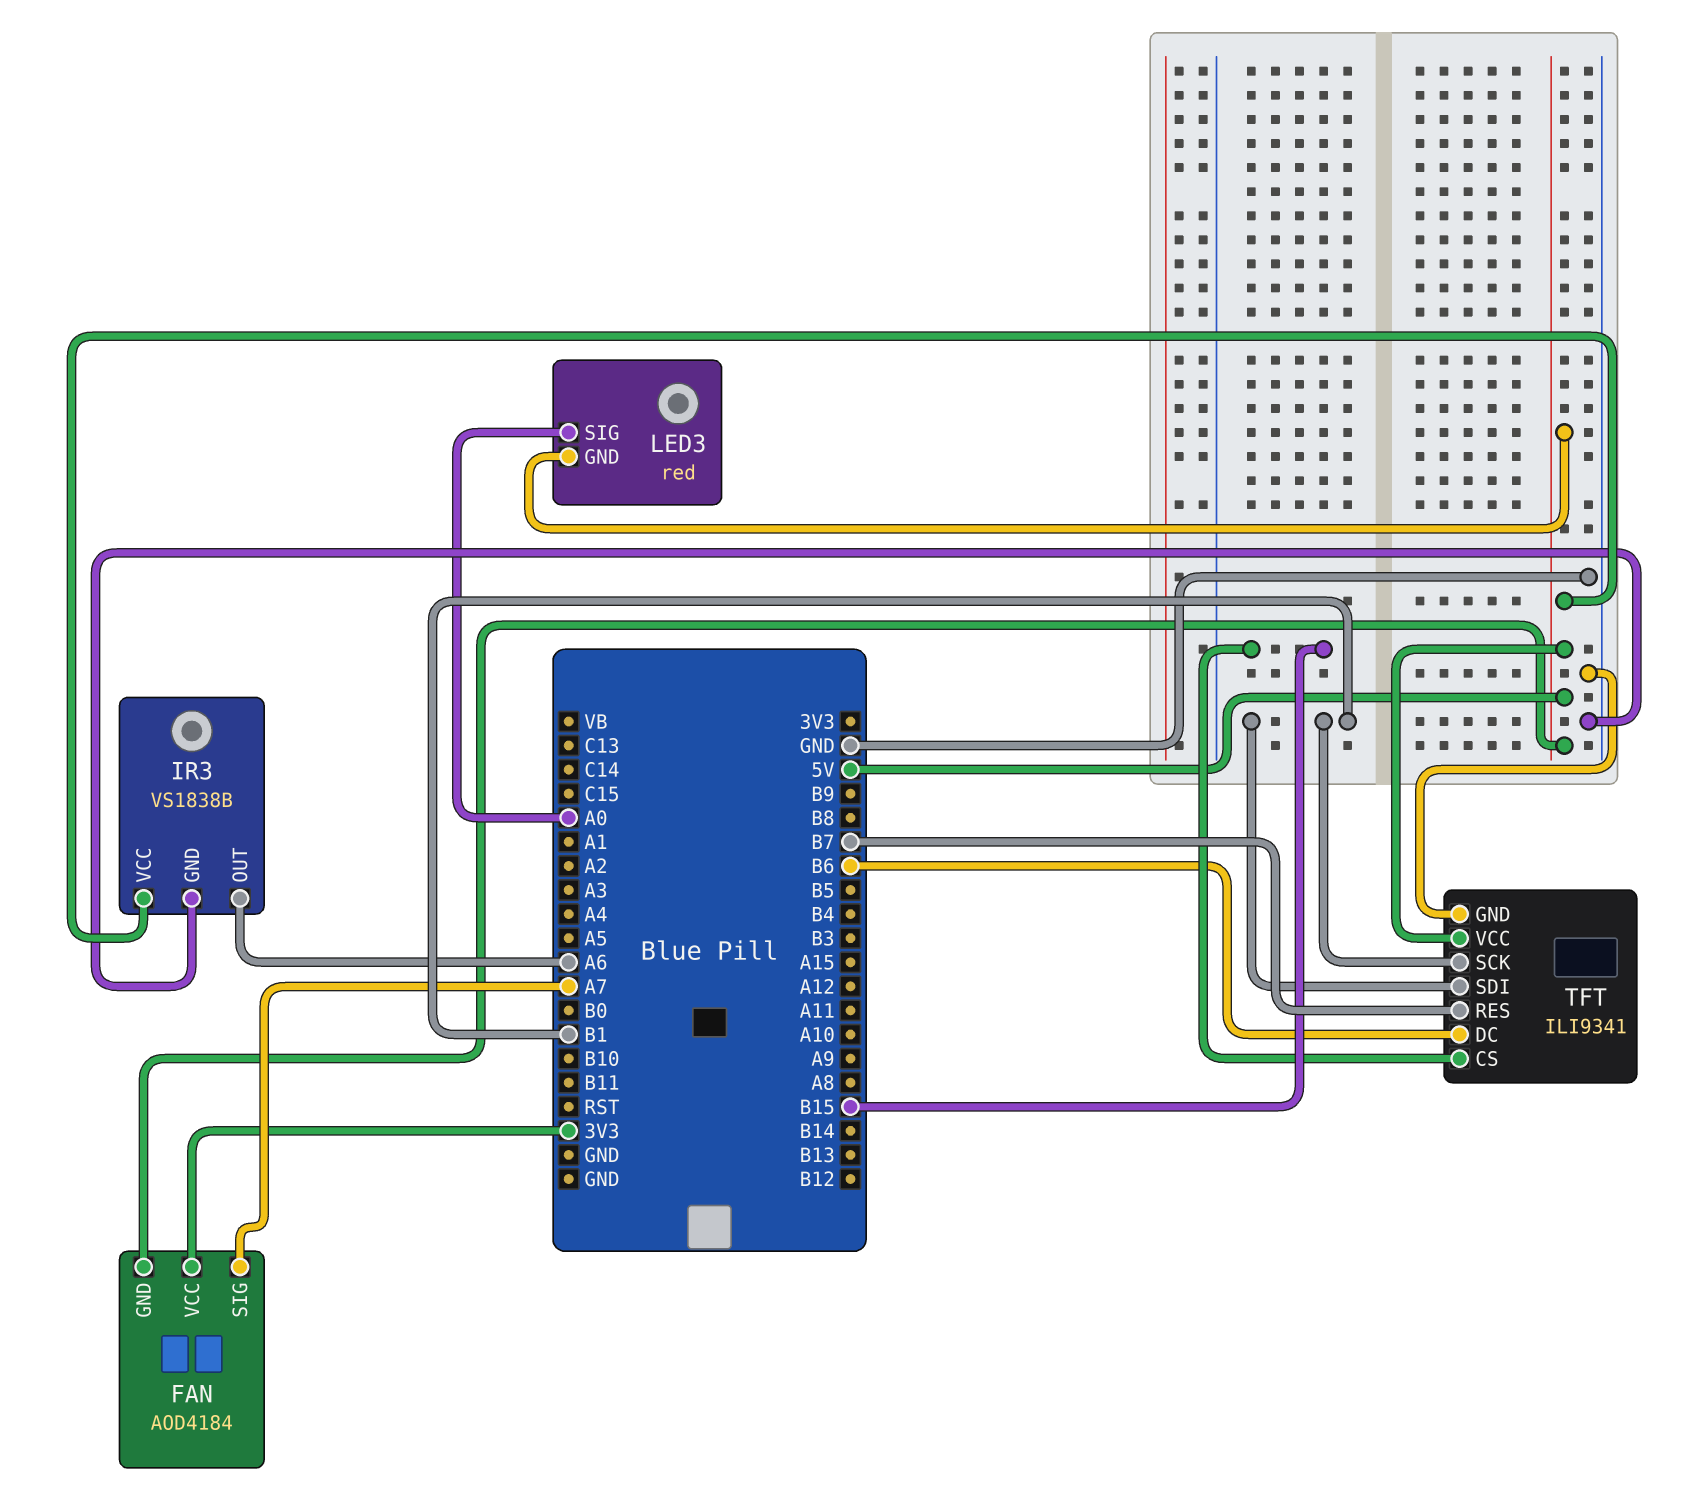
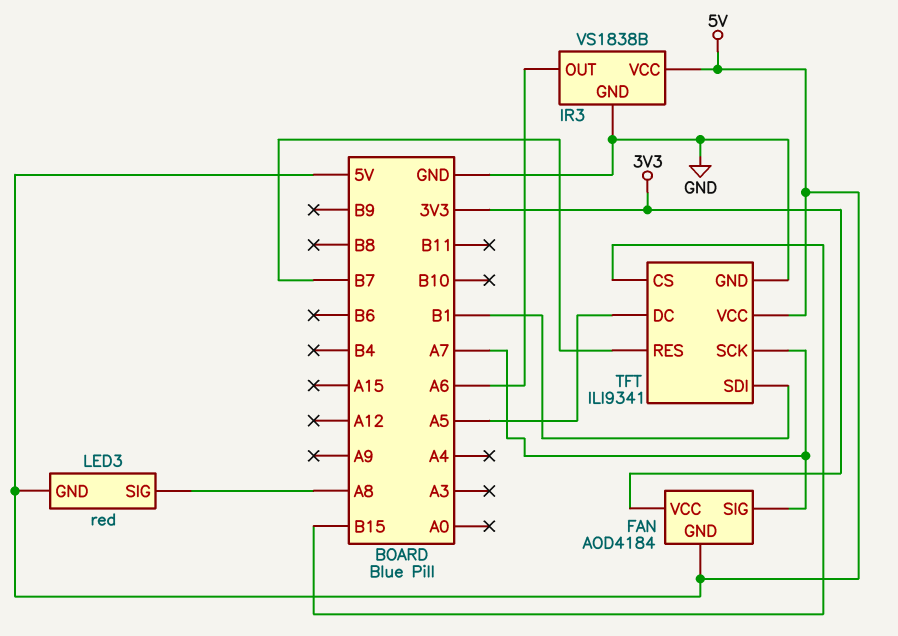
LED3 pin SIG: A0 -> A8
TFT pin DC: B6 -> A5
TFT pin SCK: B1 -> A7

